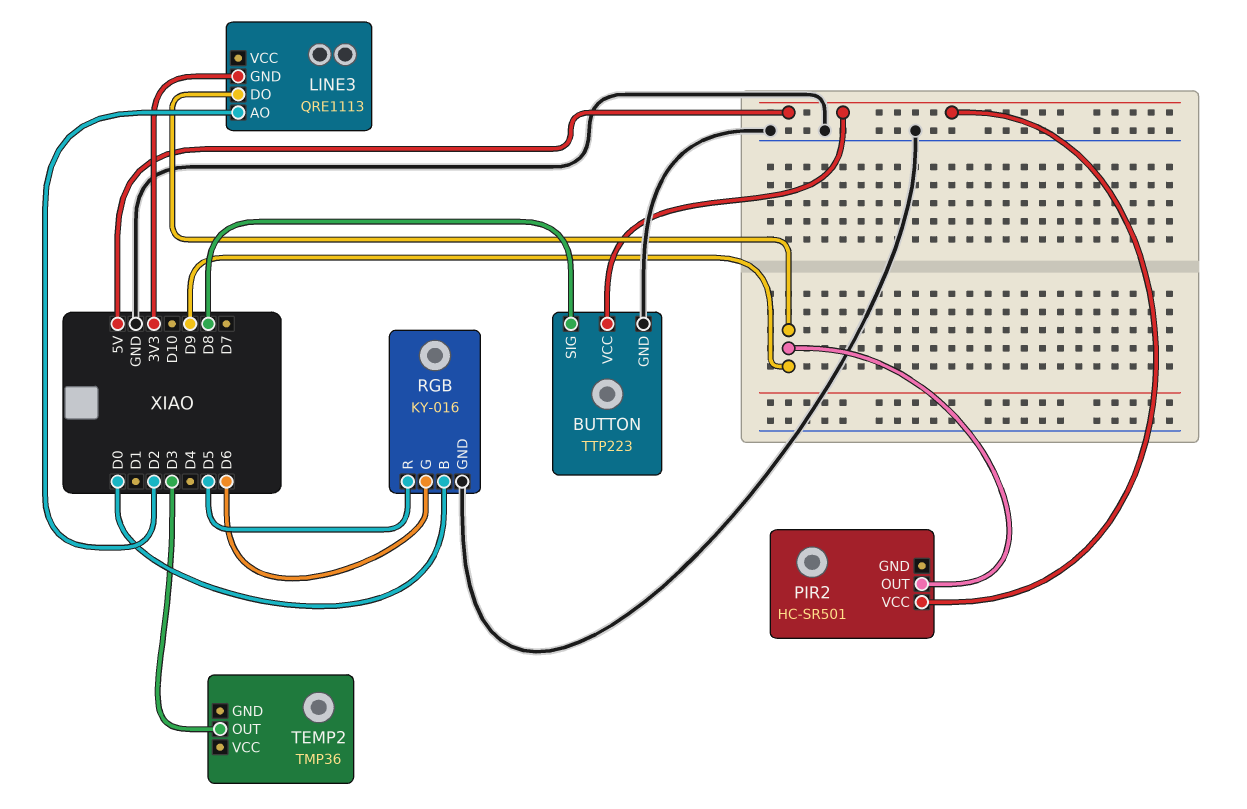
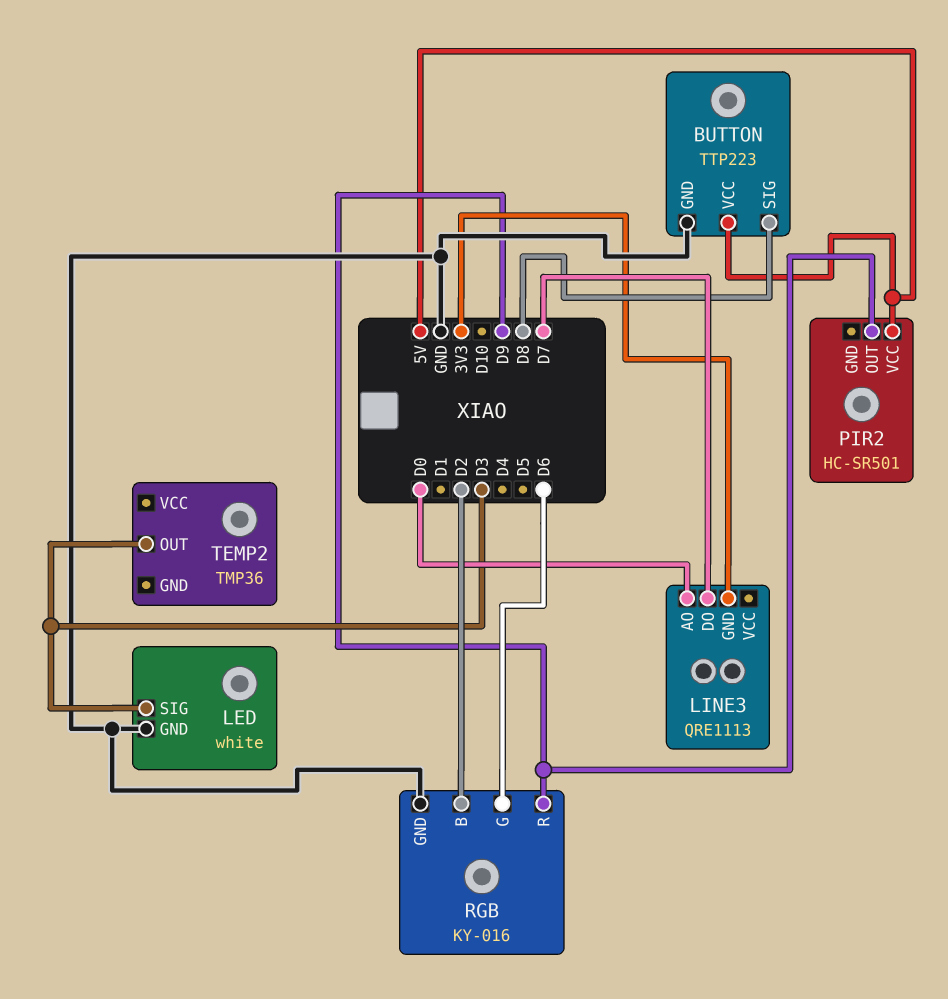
LED: none -> white
LED pin GND: none -> GND
LED pin SIG: none -> D3
LINE3 pin AO: D2 -> D0
LINE3 pin DO: D9 -> D7
RGB pin B: D0 -> D2
RGB pin R: D5 -> D9

